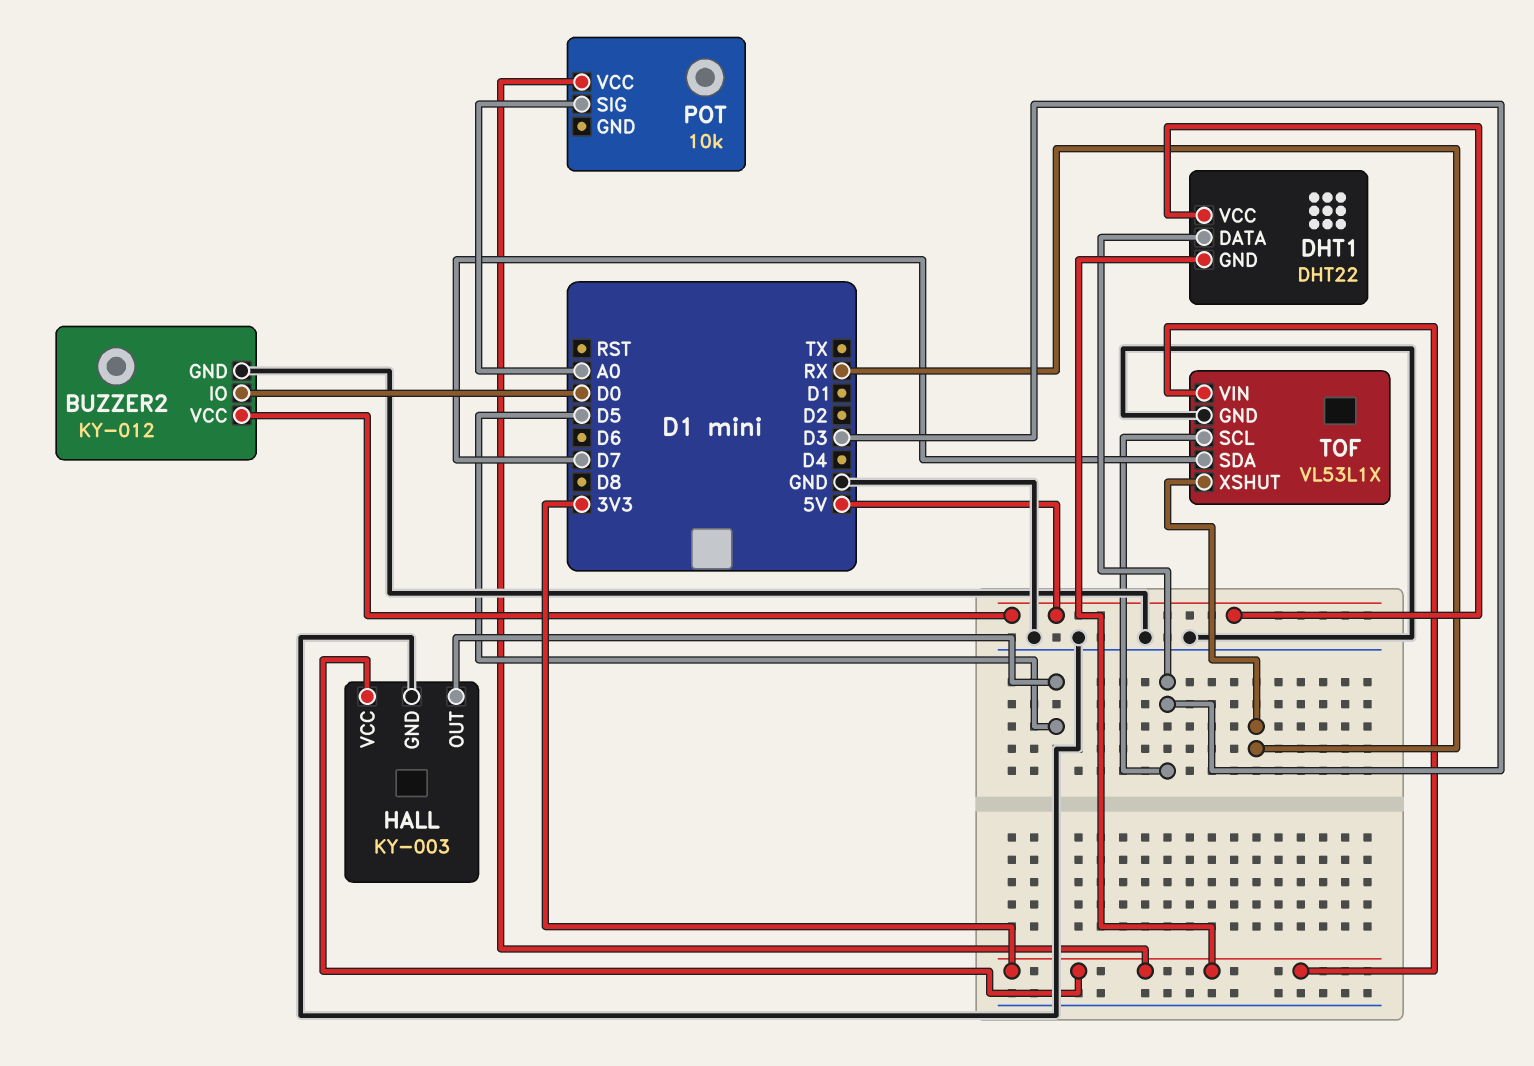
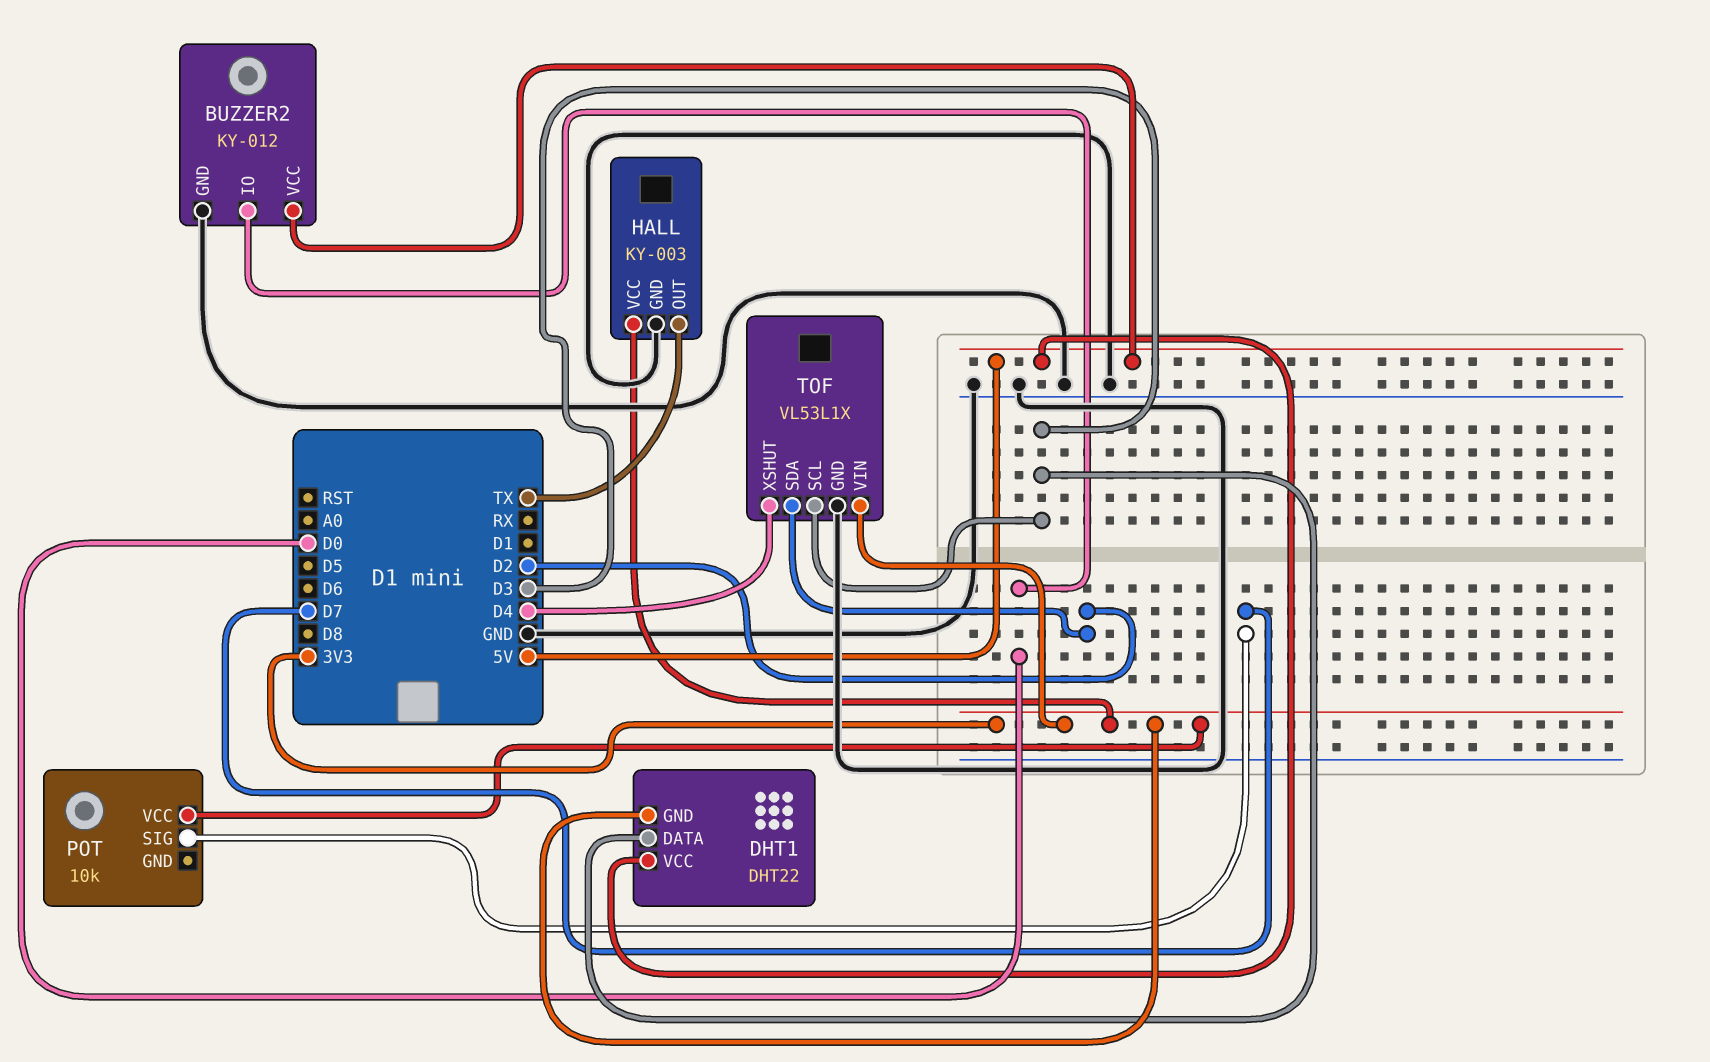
HALL pin OUT: D5 -> TX
POT pin SIG: A0 -> D7
TOF pin SDA: D7 -> D2
TOF pin XSHUT: RX -> D4

